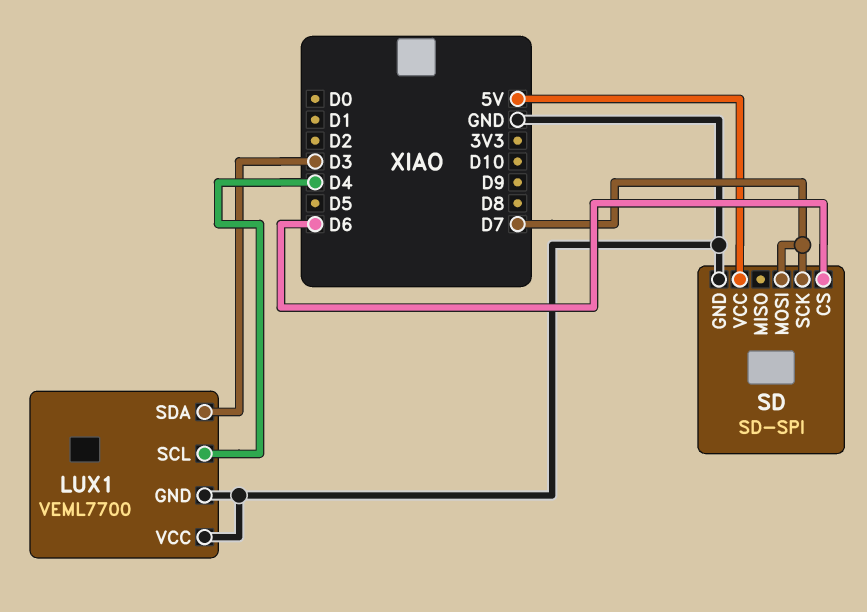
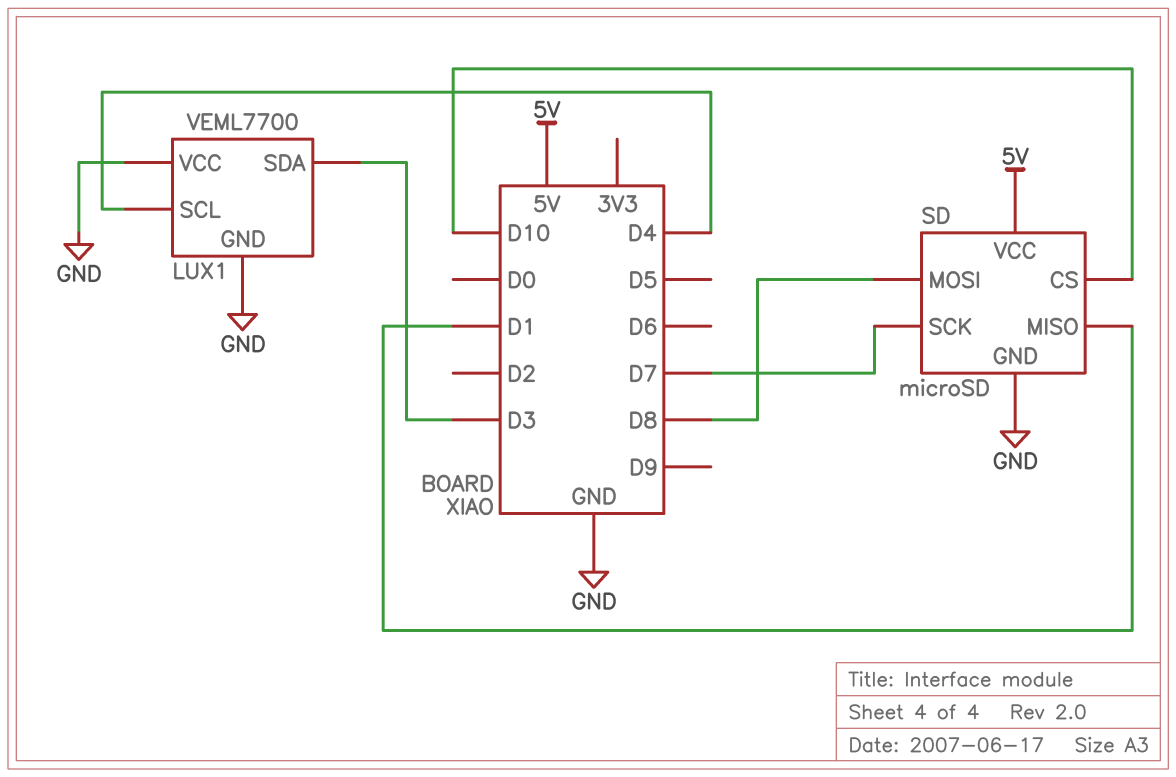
SD: SD-SPI -> microSD
SD pin CS: D6 -> D10
SD pin MISO: none -> D1
SD pin MOSI: D7 -> D8

